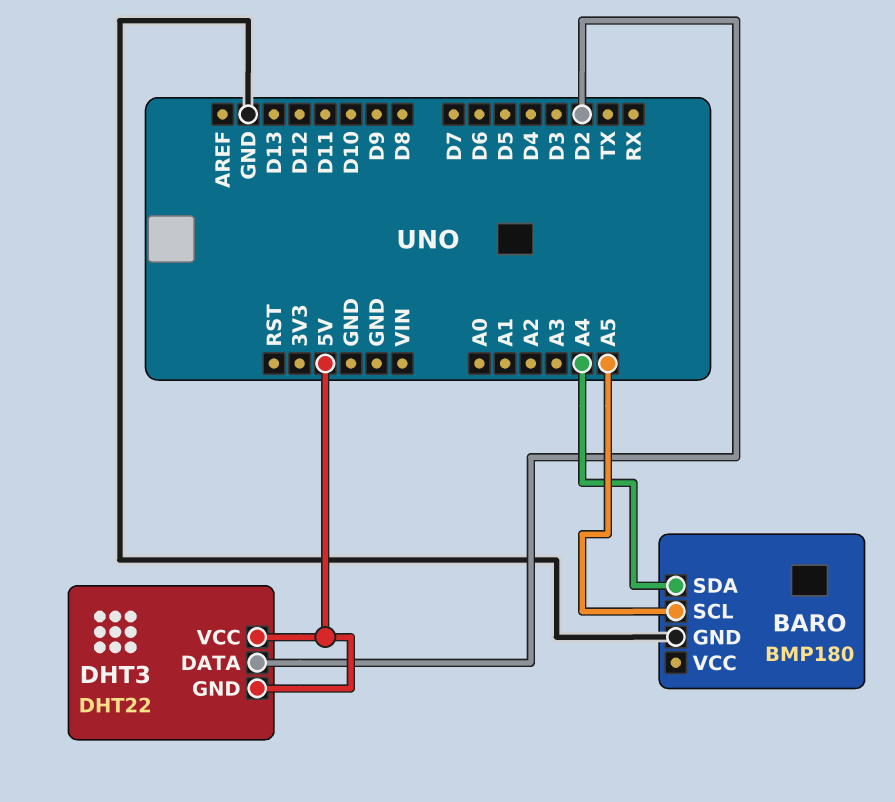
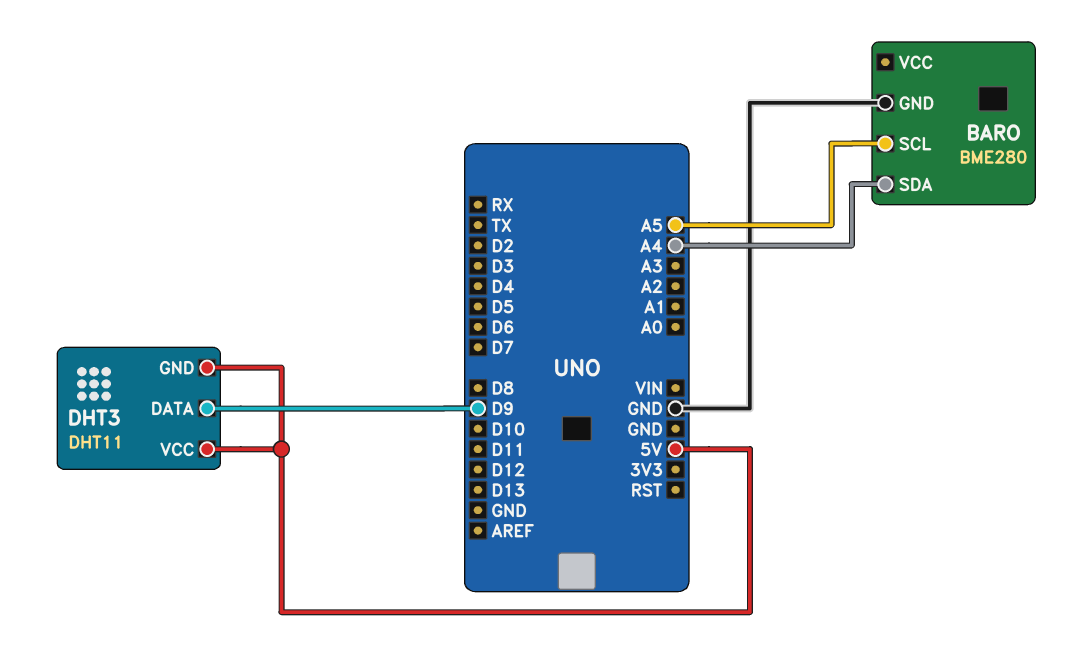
BARO: BMP180 -> BME280
DHT3: DHT22 -> DHT11
DHT3 pin DATA: D2 -> D9

